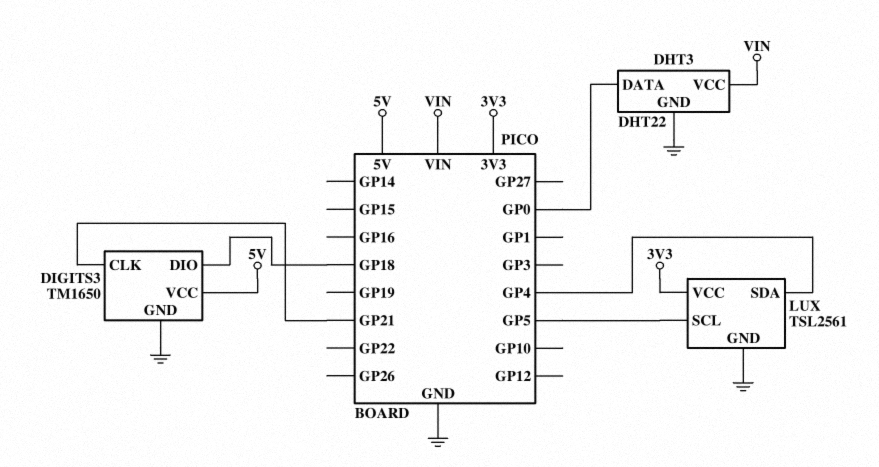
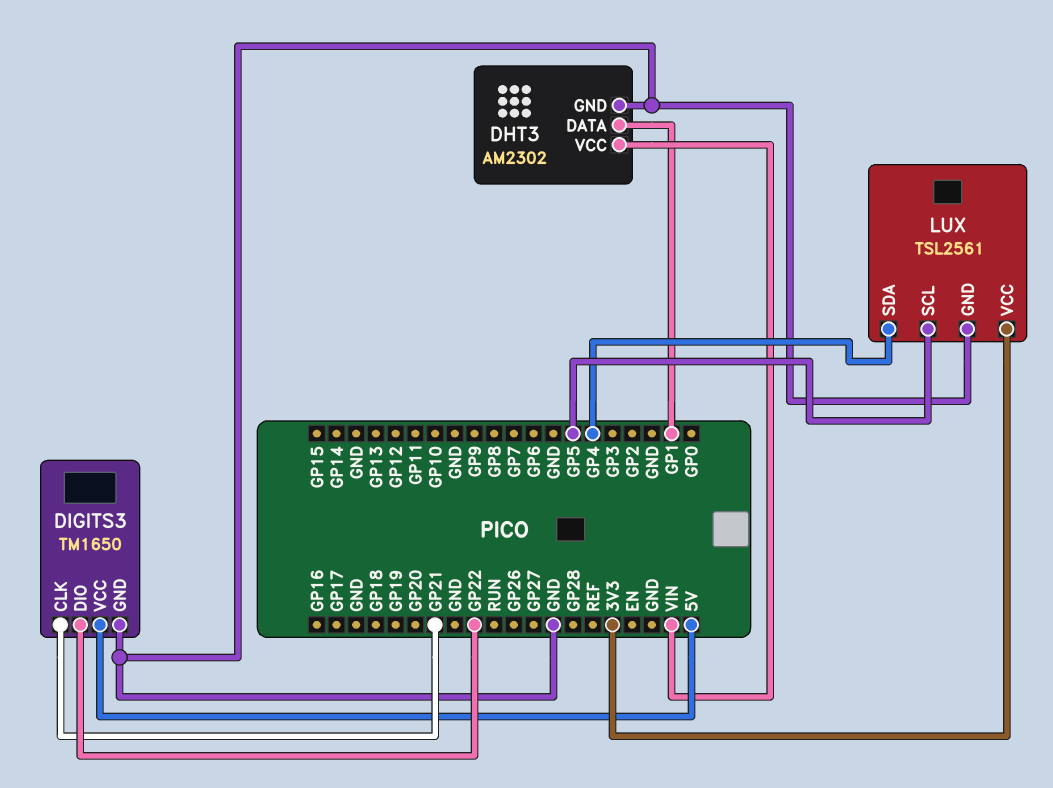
DHT3: DHT22 -> AM2302
DHT3 pin DATA: GP0 -> GP1
DIGITS3 pin DIO: GP18 -> GP22

